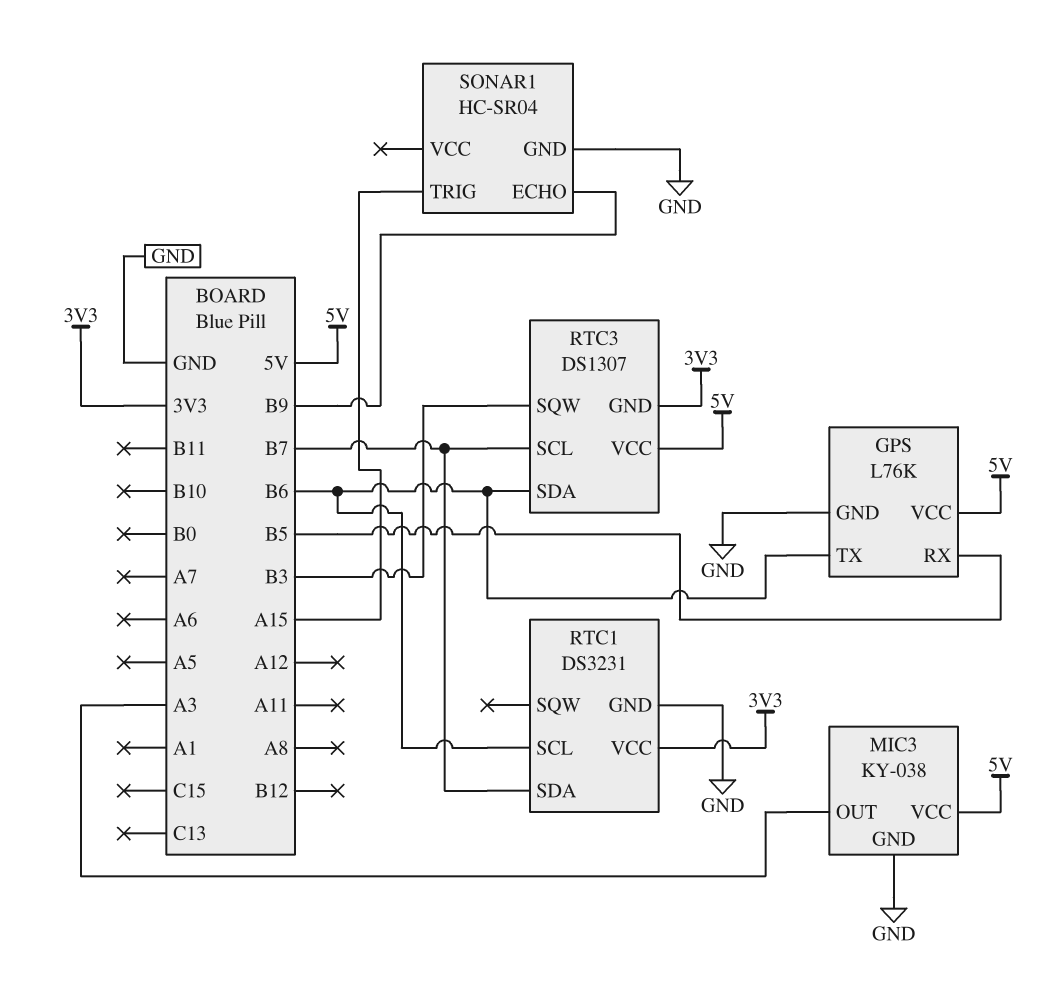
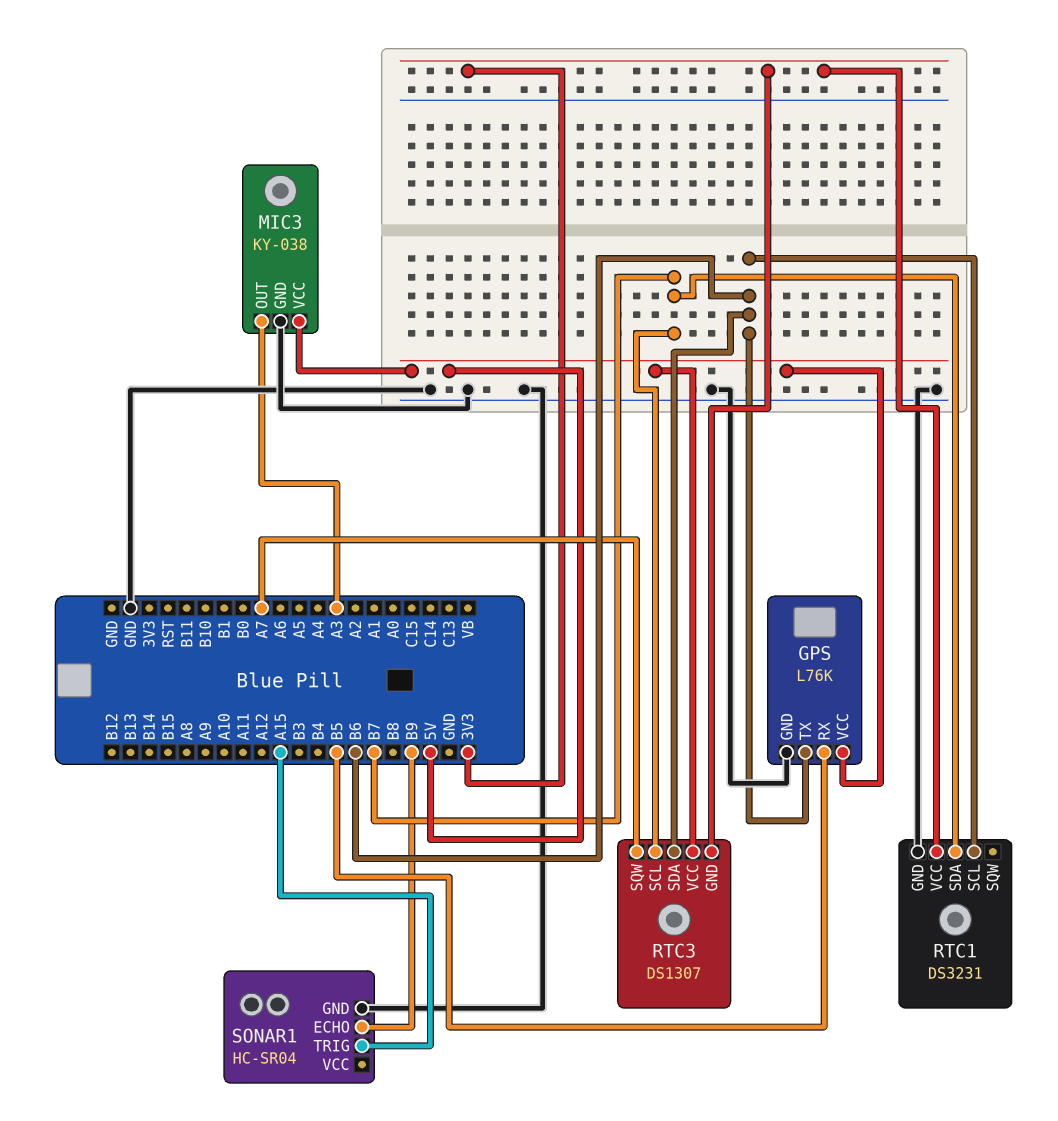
RTC3 pin SQW: B3 -> A7

